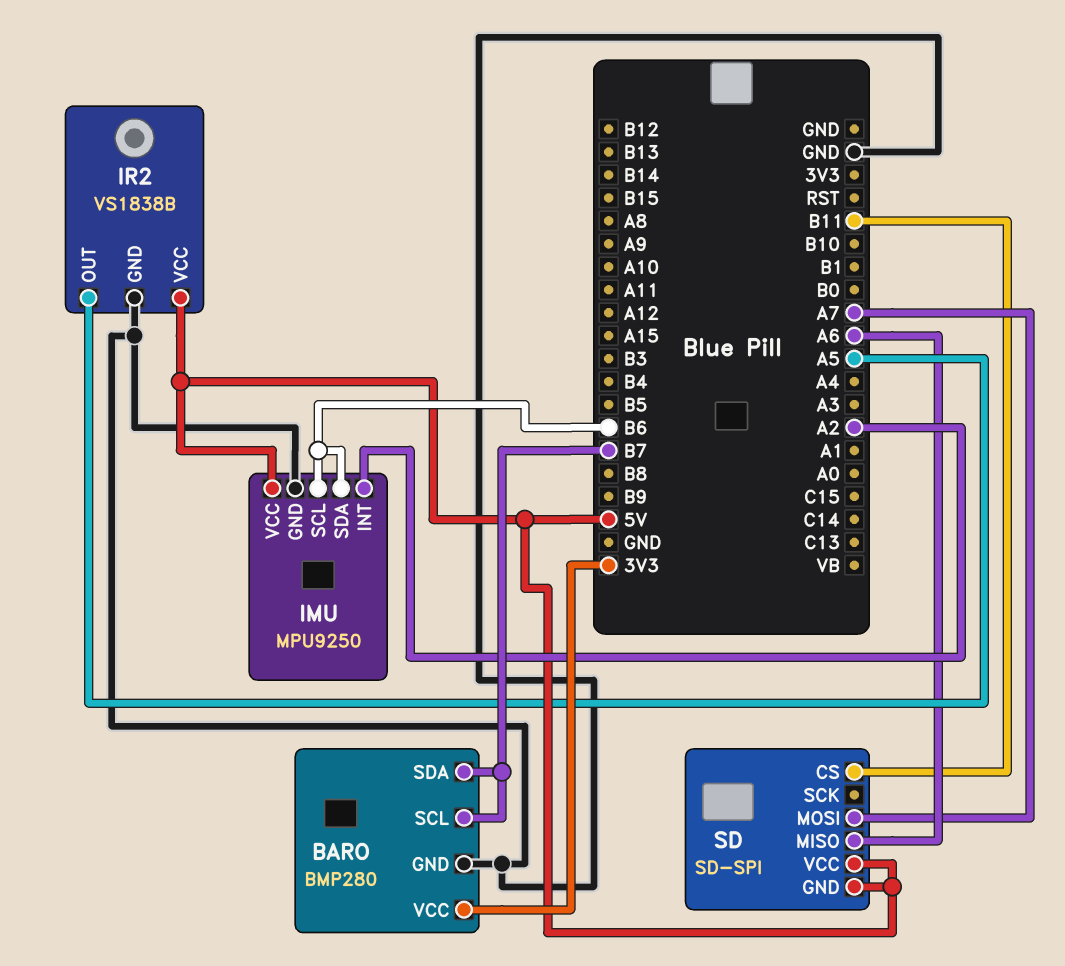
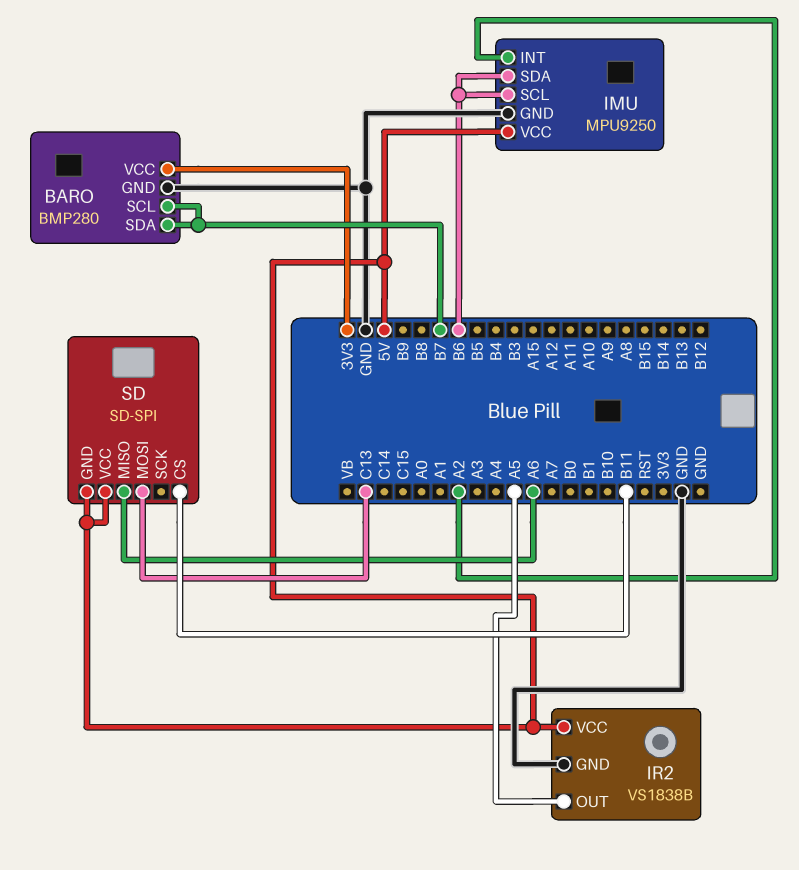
SD pin MOSI: A7 -> C13

